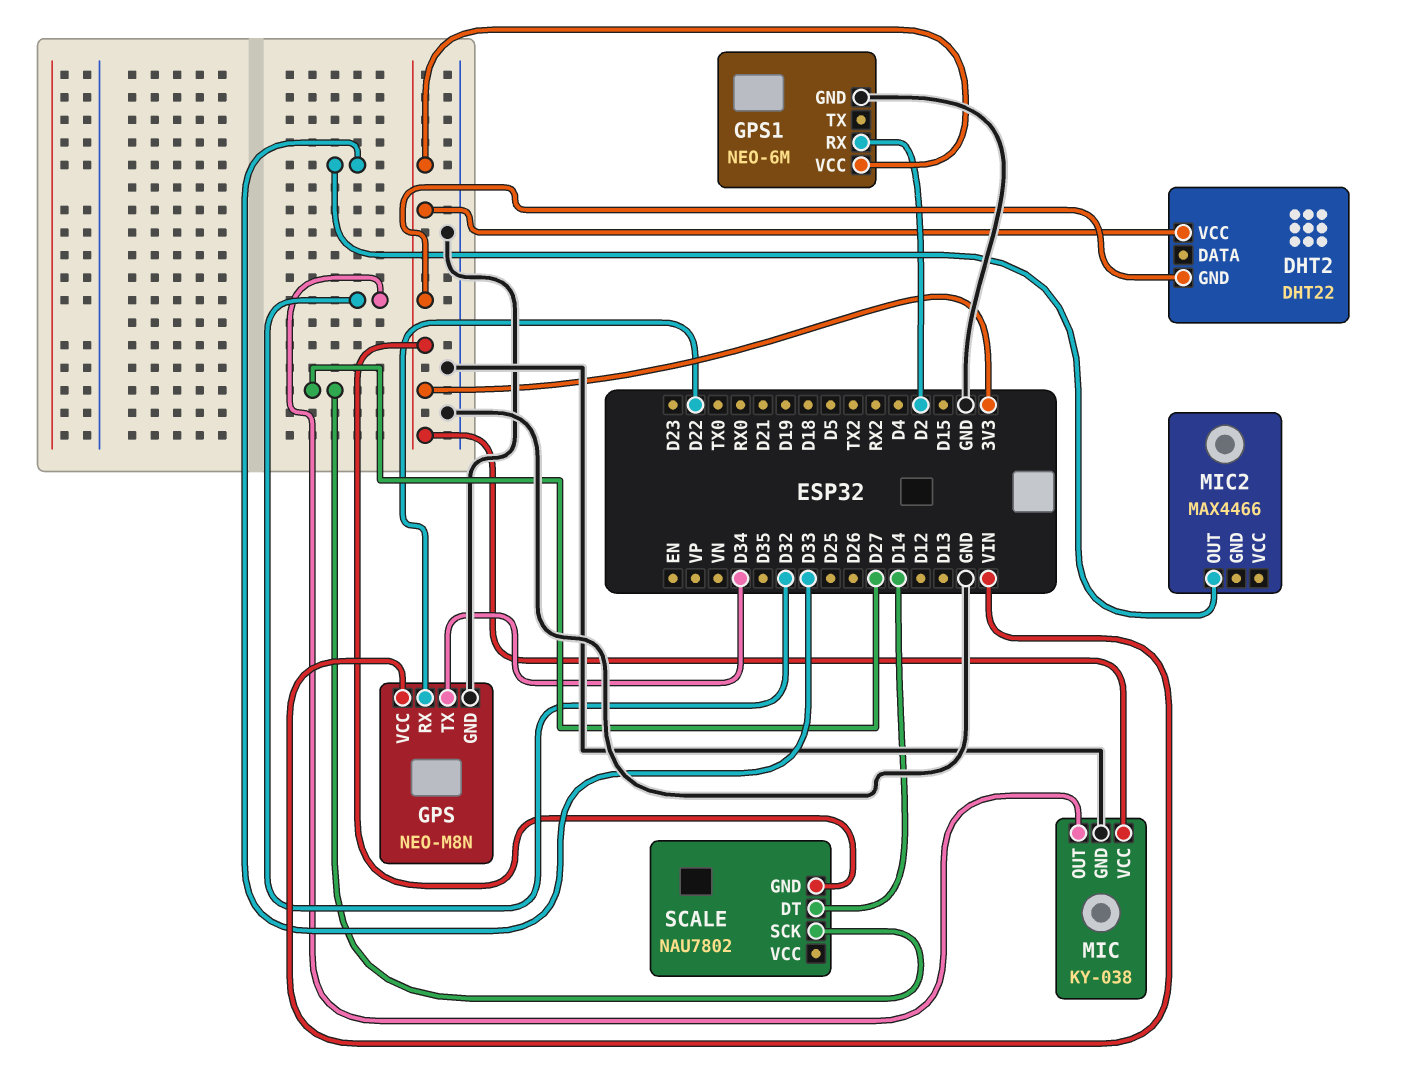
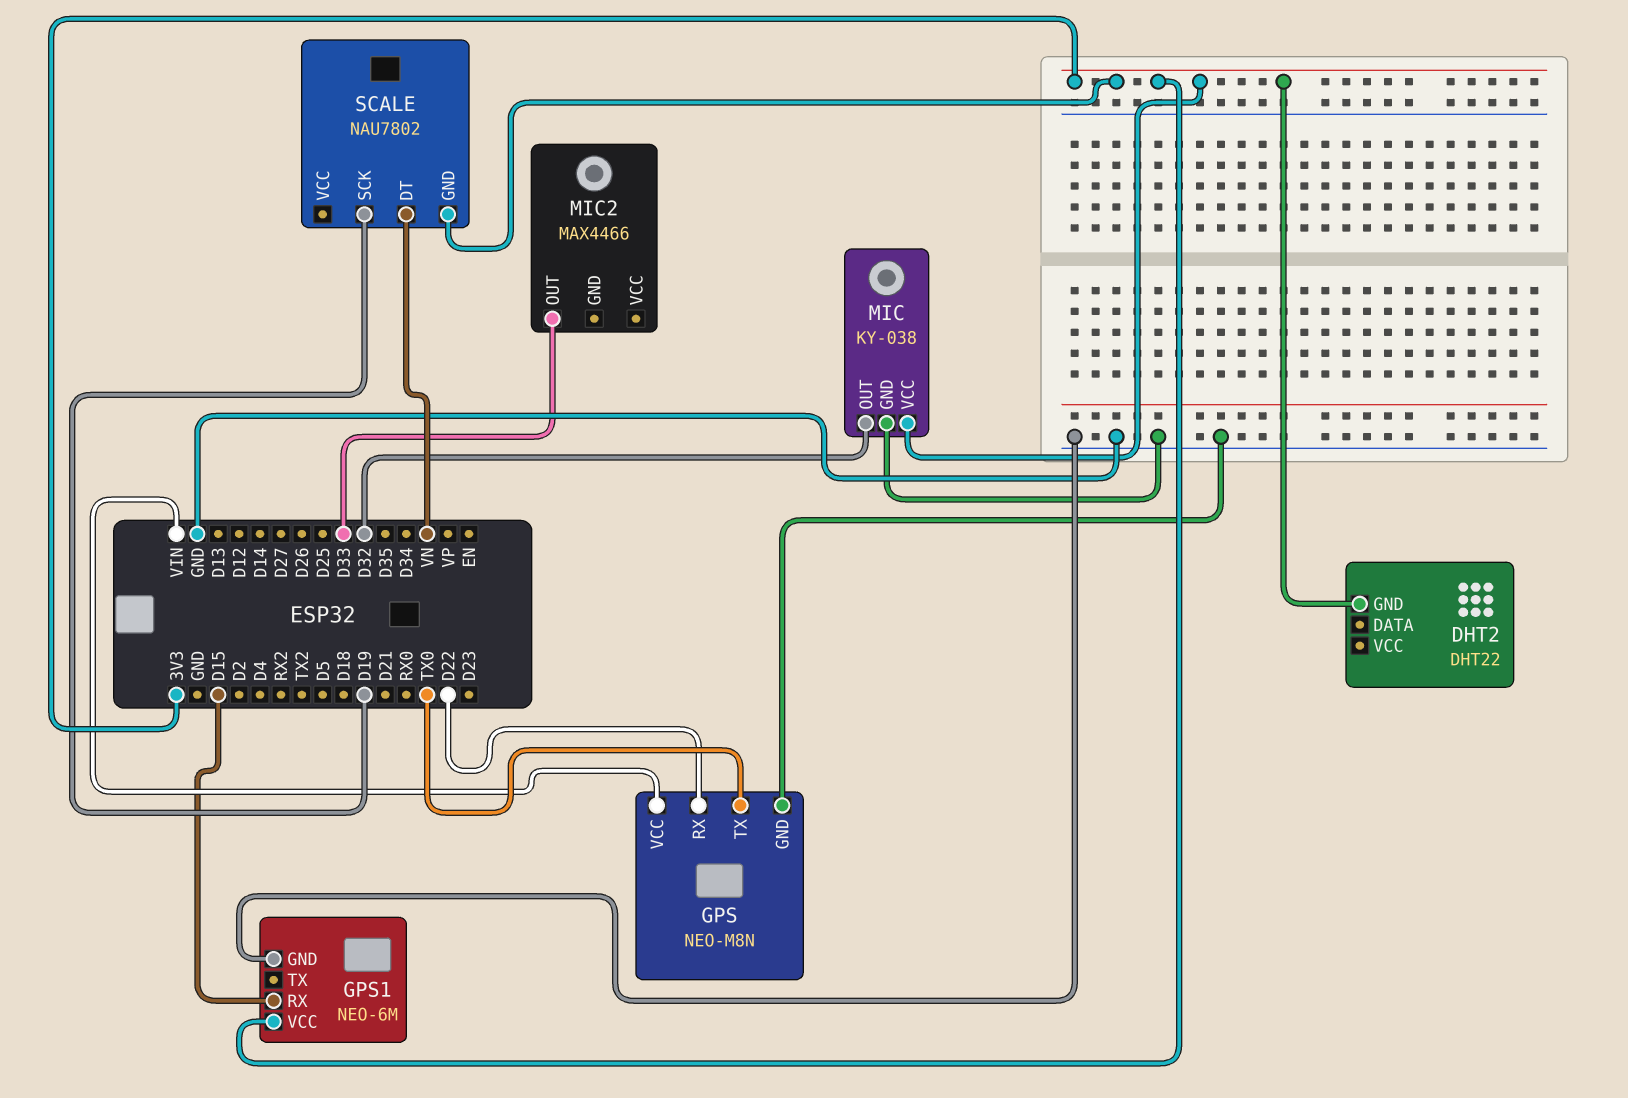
DHT2 pin VCC: 3V3 -> none
GPS pin TX: D34 -> TX0
GPS1 pin RX: D2 -> D15
SCALE pin DT: D14 -> VN
SCALE pin SCK: D27 -> D19

